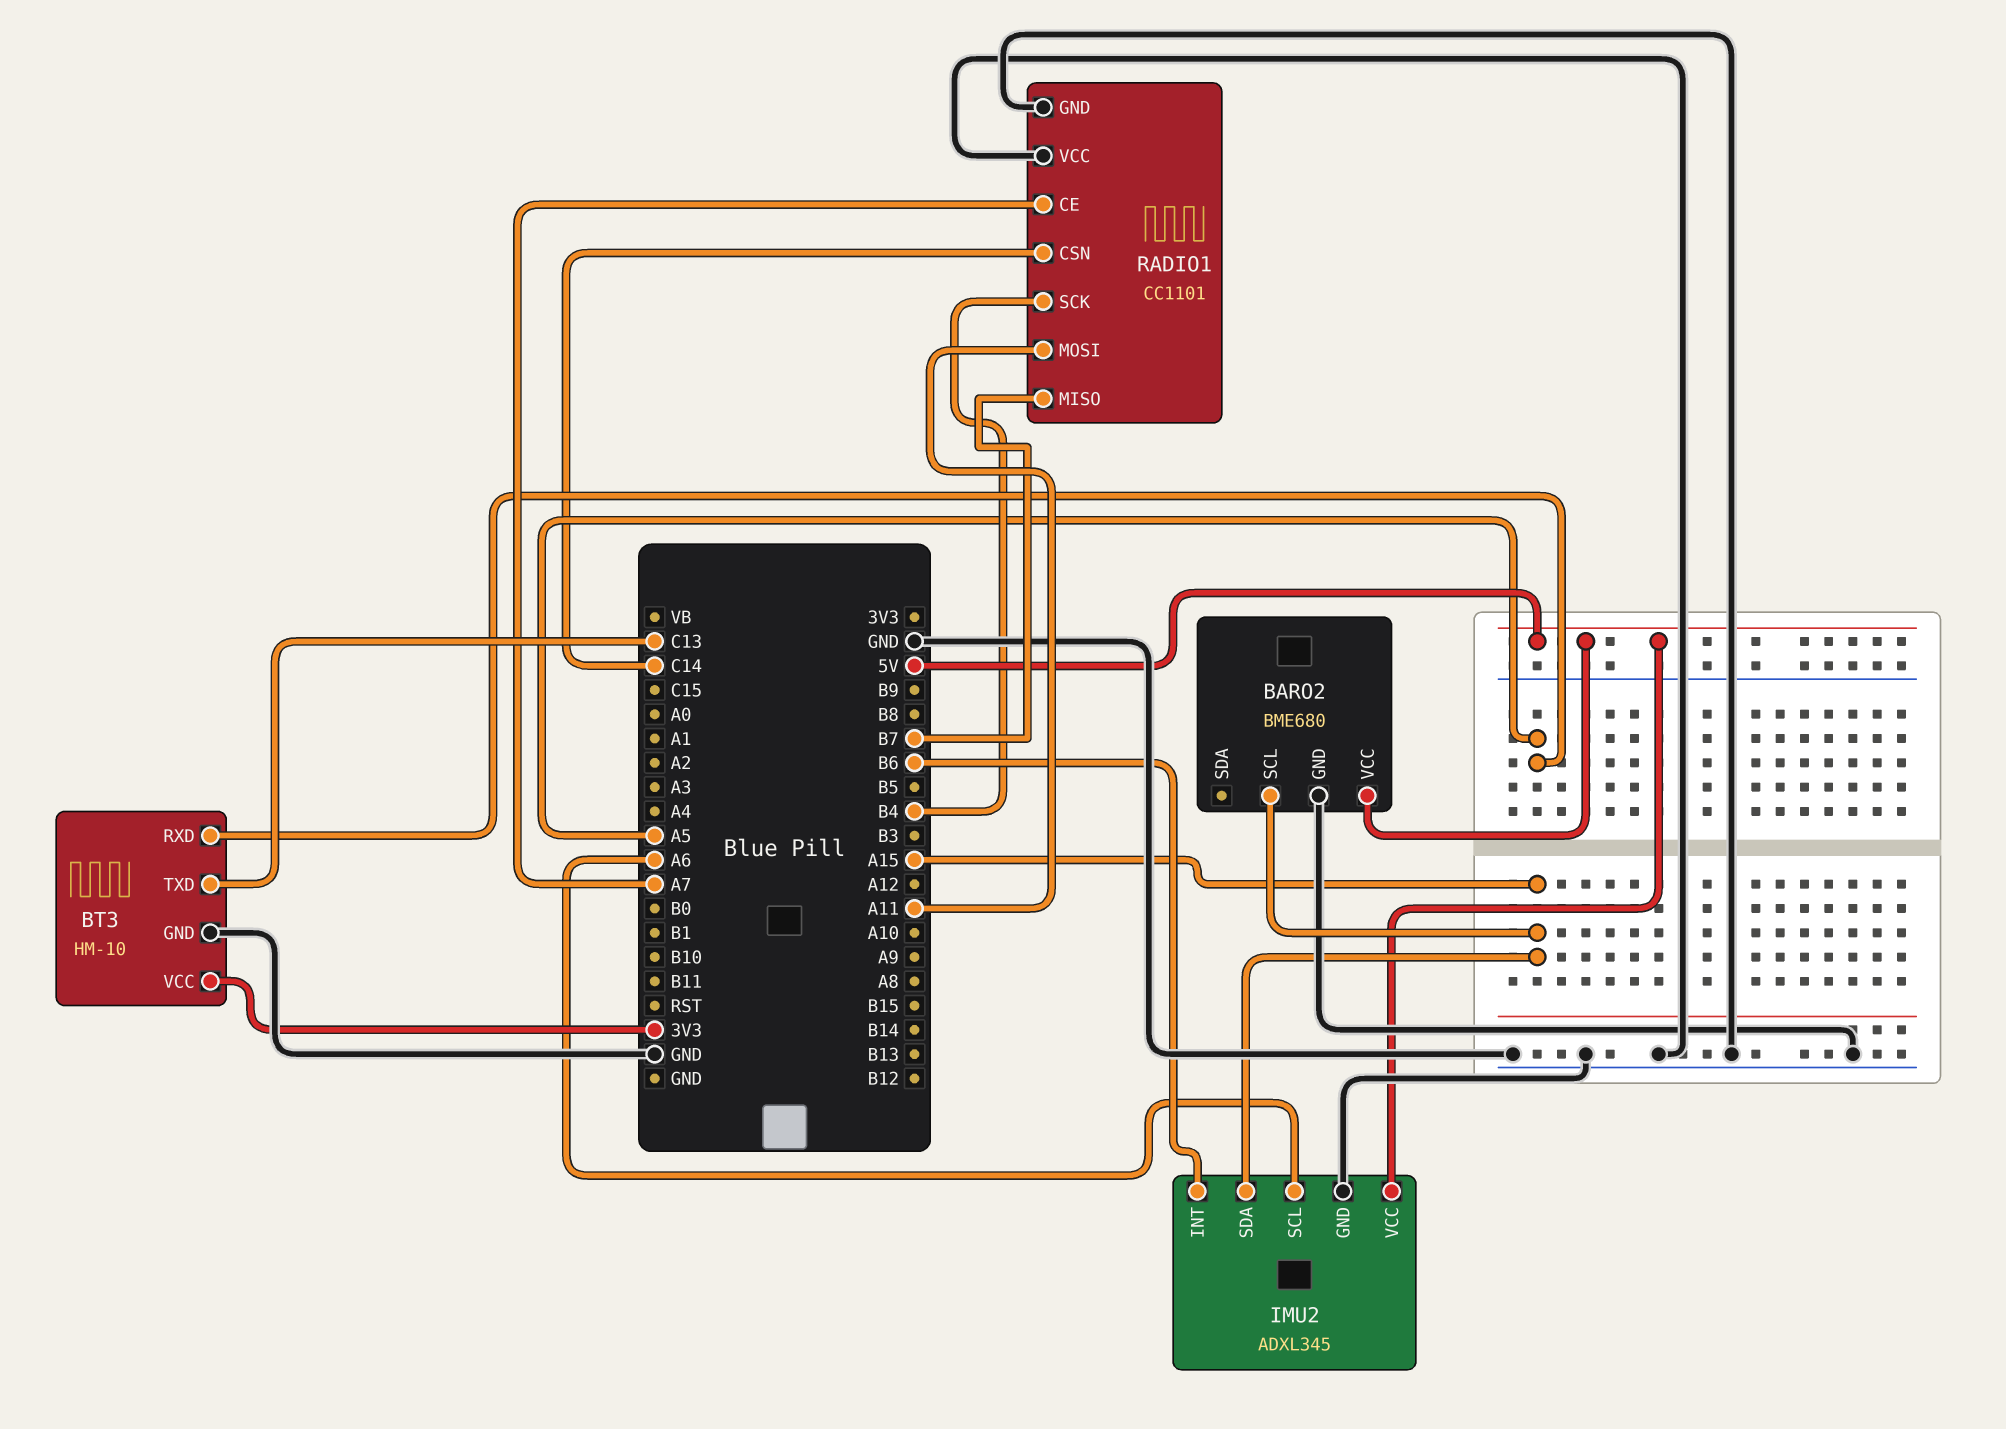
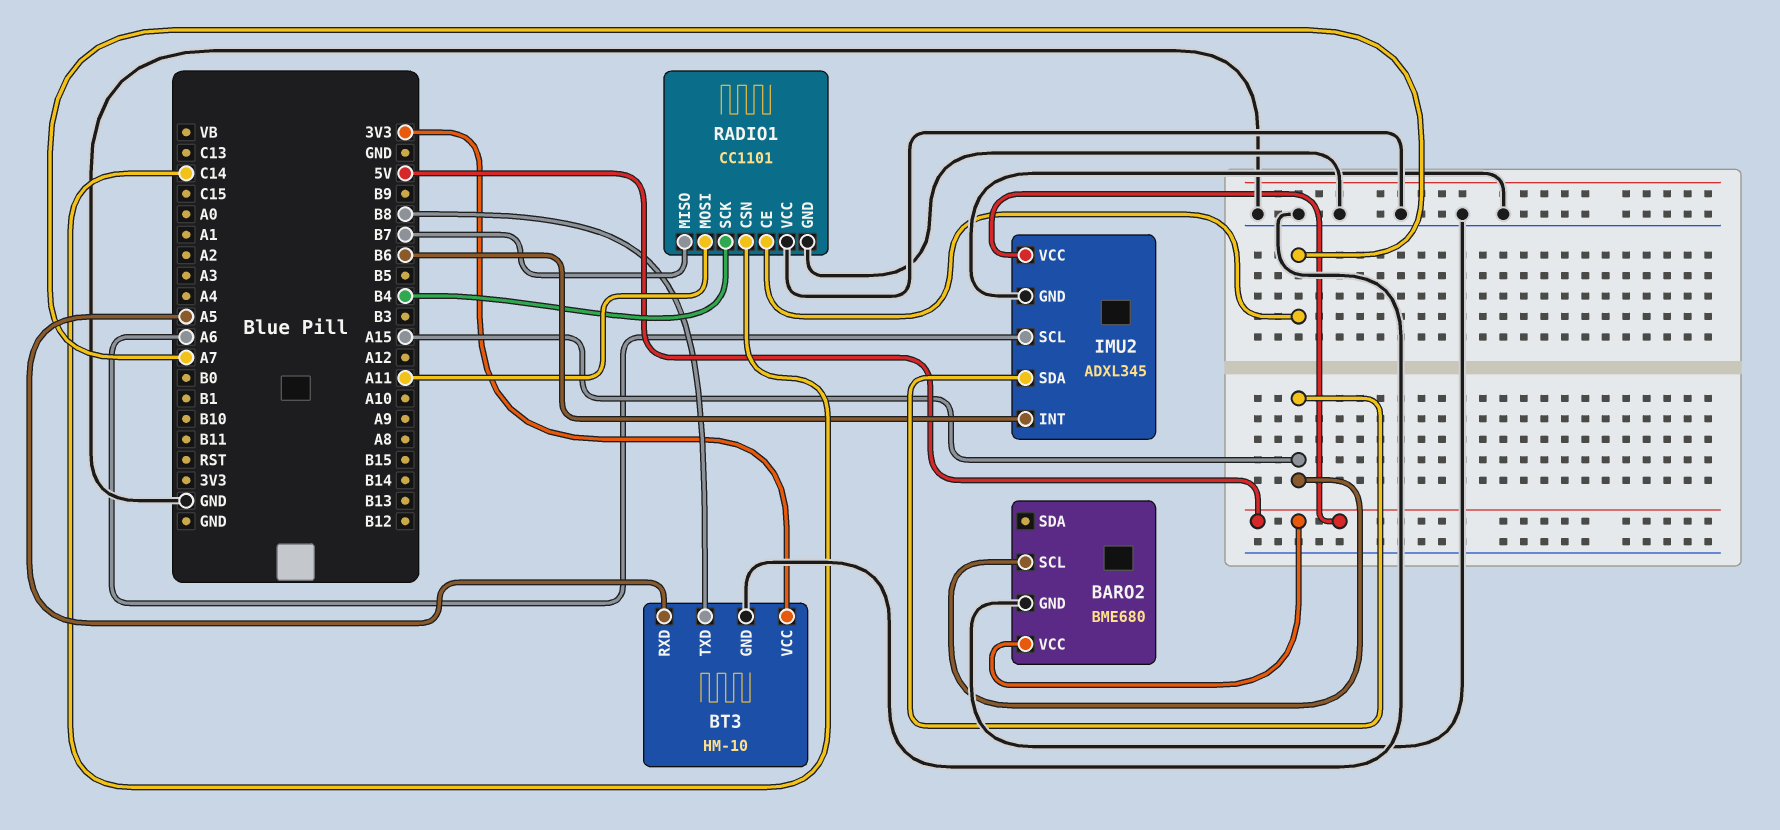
BT3 pin TXD: C13 -> B8

